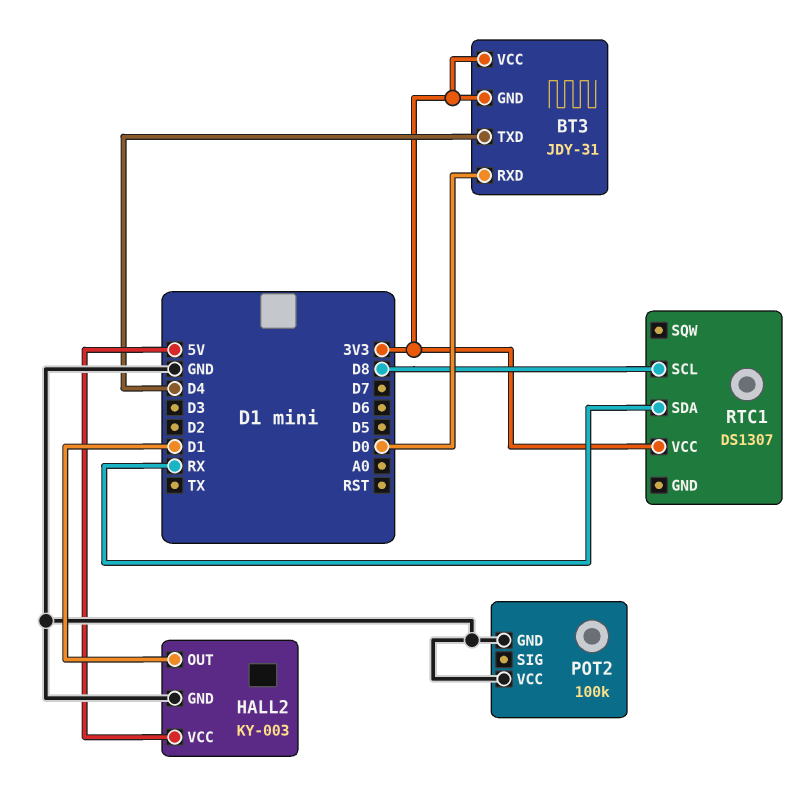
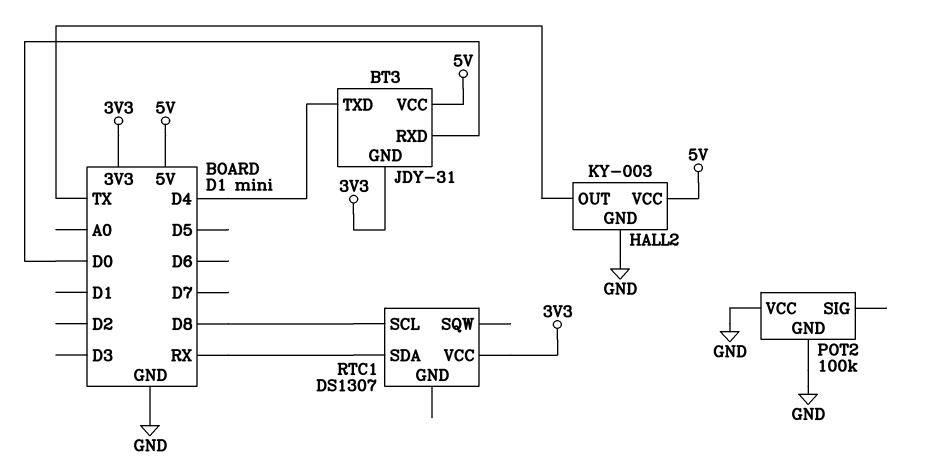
BT3 pin VCC: 3V3 -> 5V
HALL2 pin OUT: D1 -> TX

